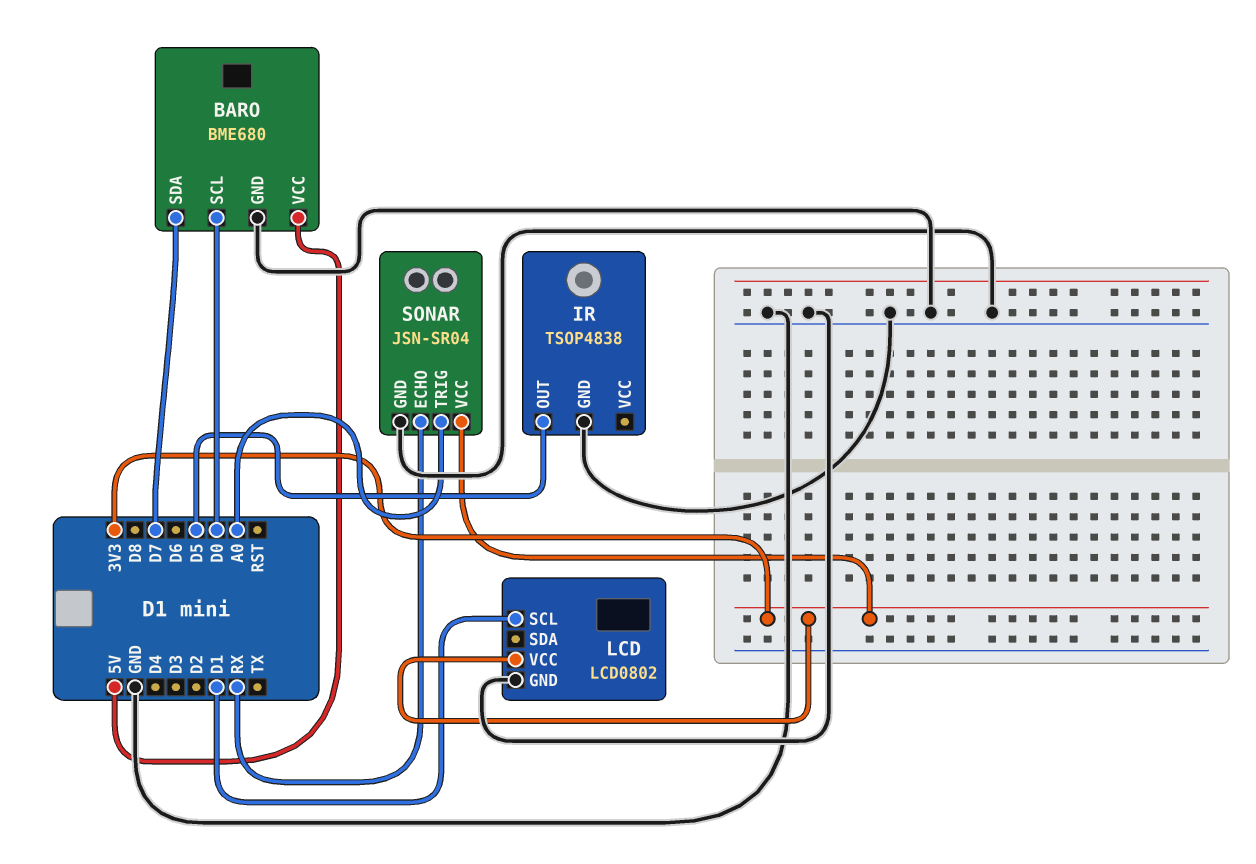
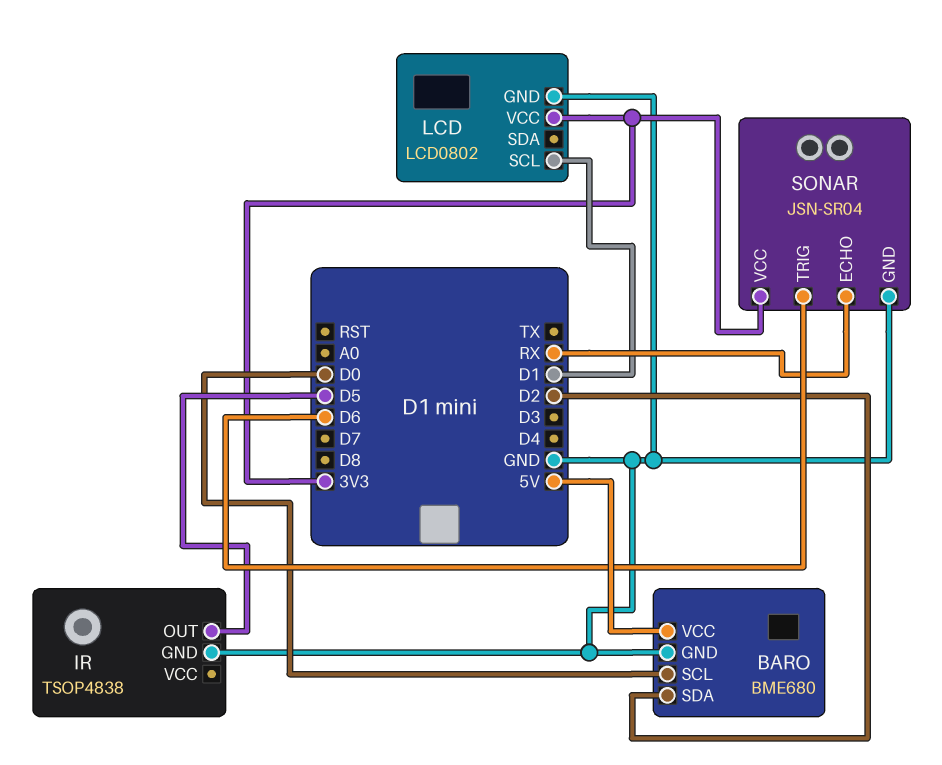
BARO pin SDA: D7 -> D2
SONAR pin TRIG: A0 -> D6

